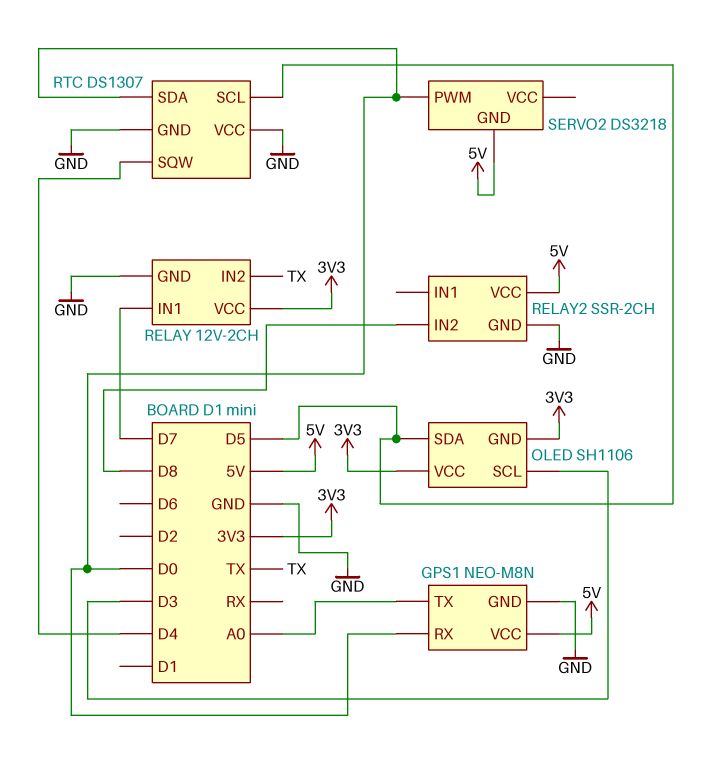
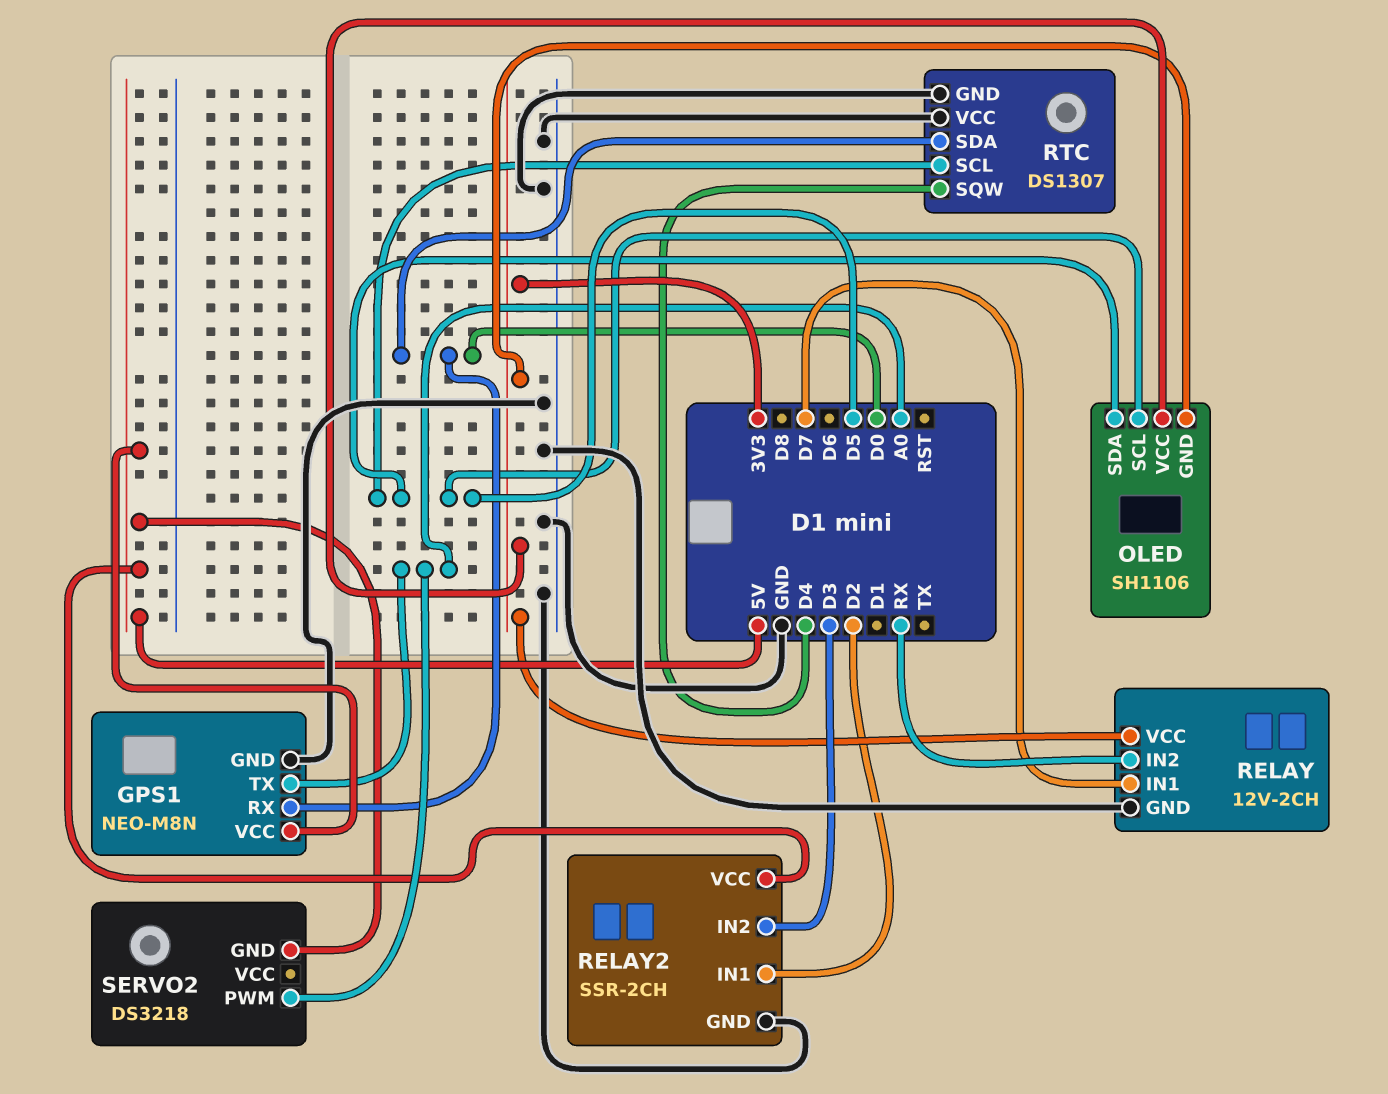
OLED pin SCL: D3 -> D5
RELAY pin IN2: TX -> RX
RELAY2 pin IN1: none -> D2
RELAY2 pin IN2: D8 -> D3
SERVO2 pin PWM: D0 -> A0

